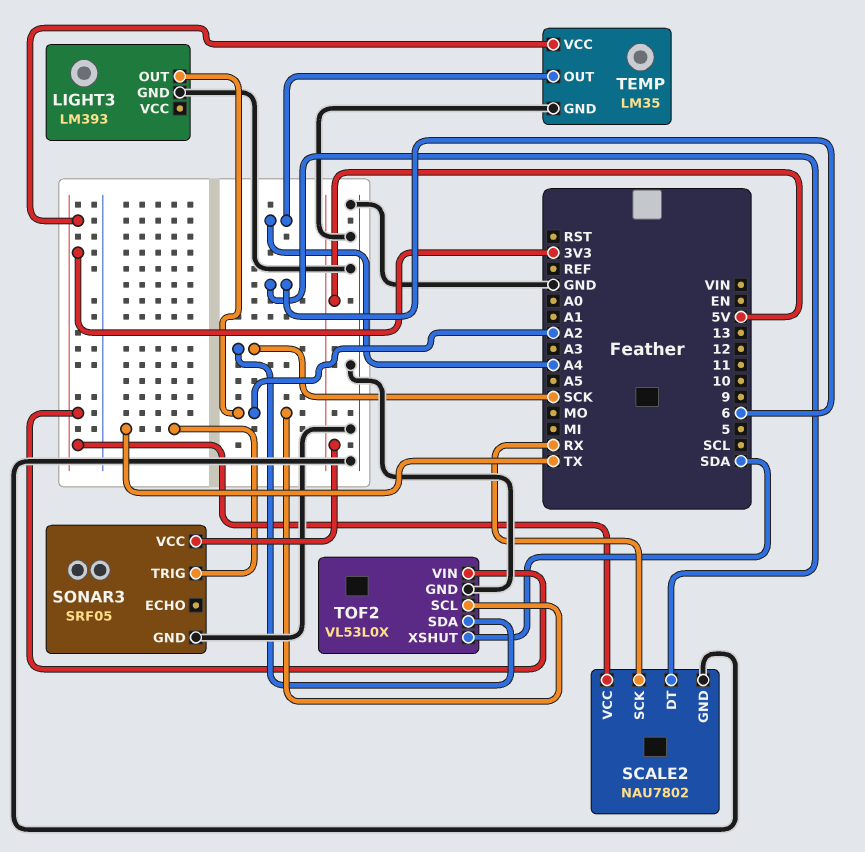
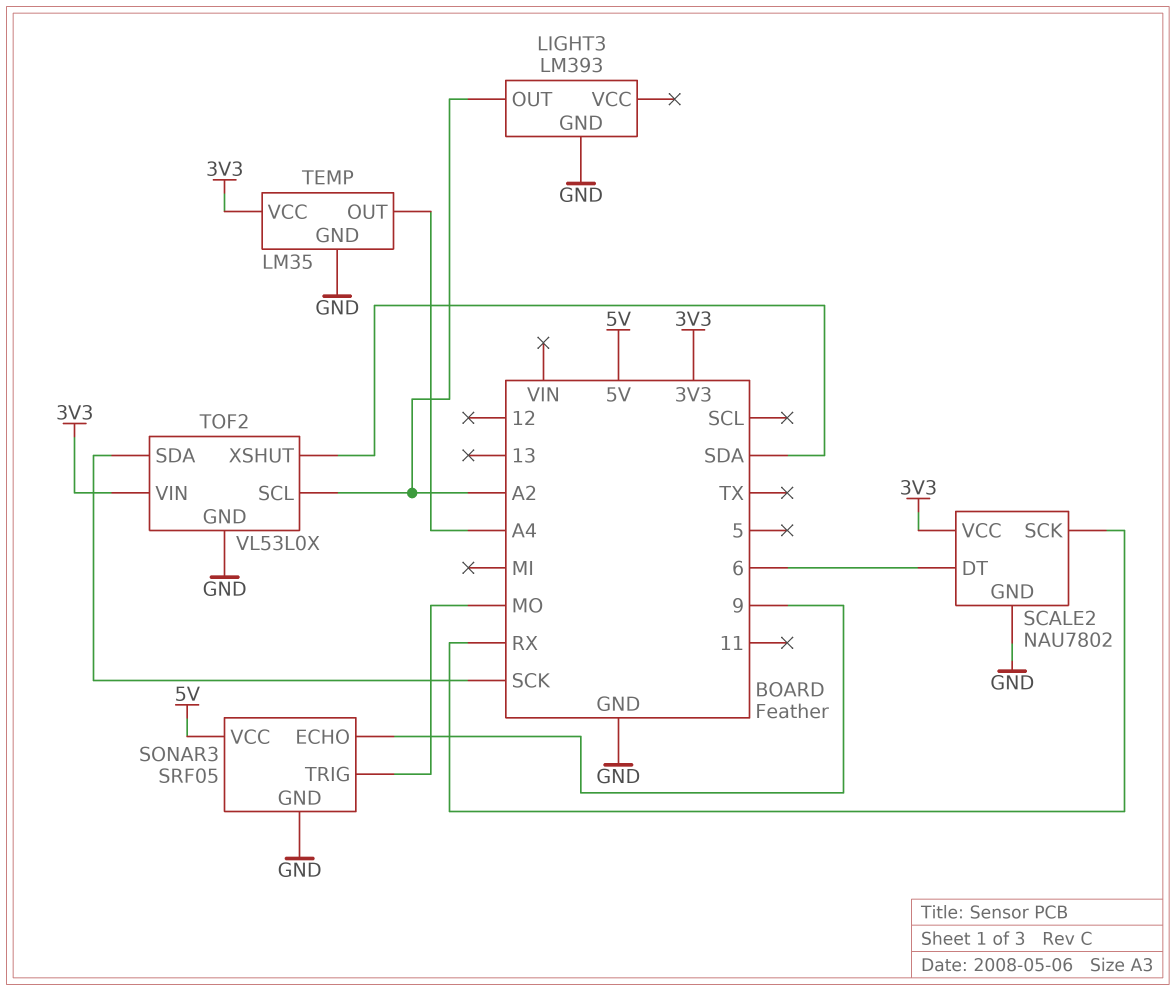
SONAR3 pin ECHO: none -> 9
SONAR3 pin TRIG: TX -> MO

